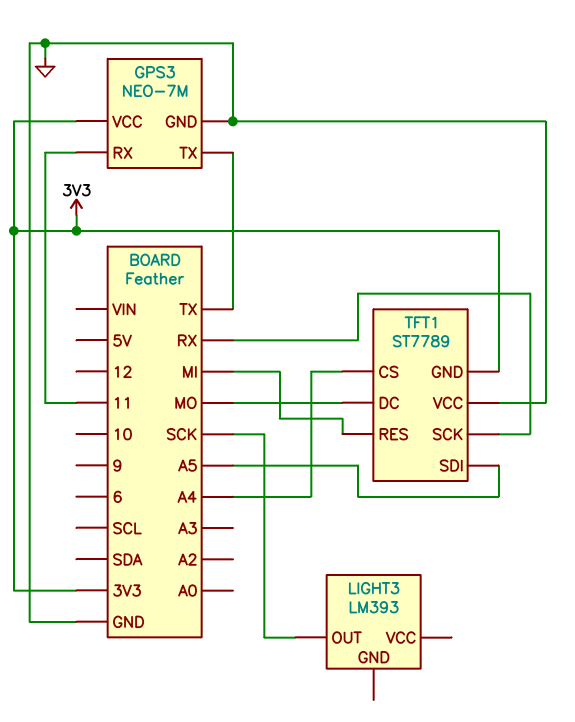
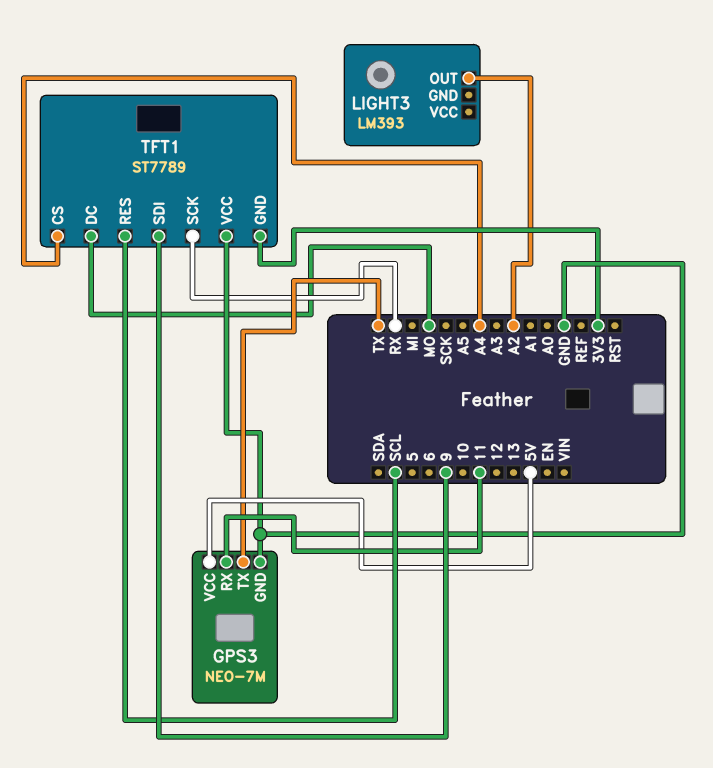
GPS3 pin VCC: 3V3 -> 5V
LIGHT3 pin OUT: SCK -> A2
TFT1 pin RES: MI -> SCL
TFT1 pin SDI: A5 -> 9

